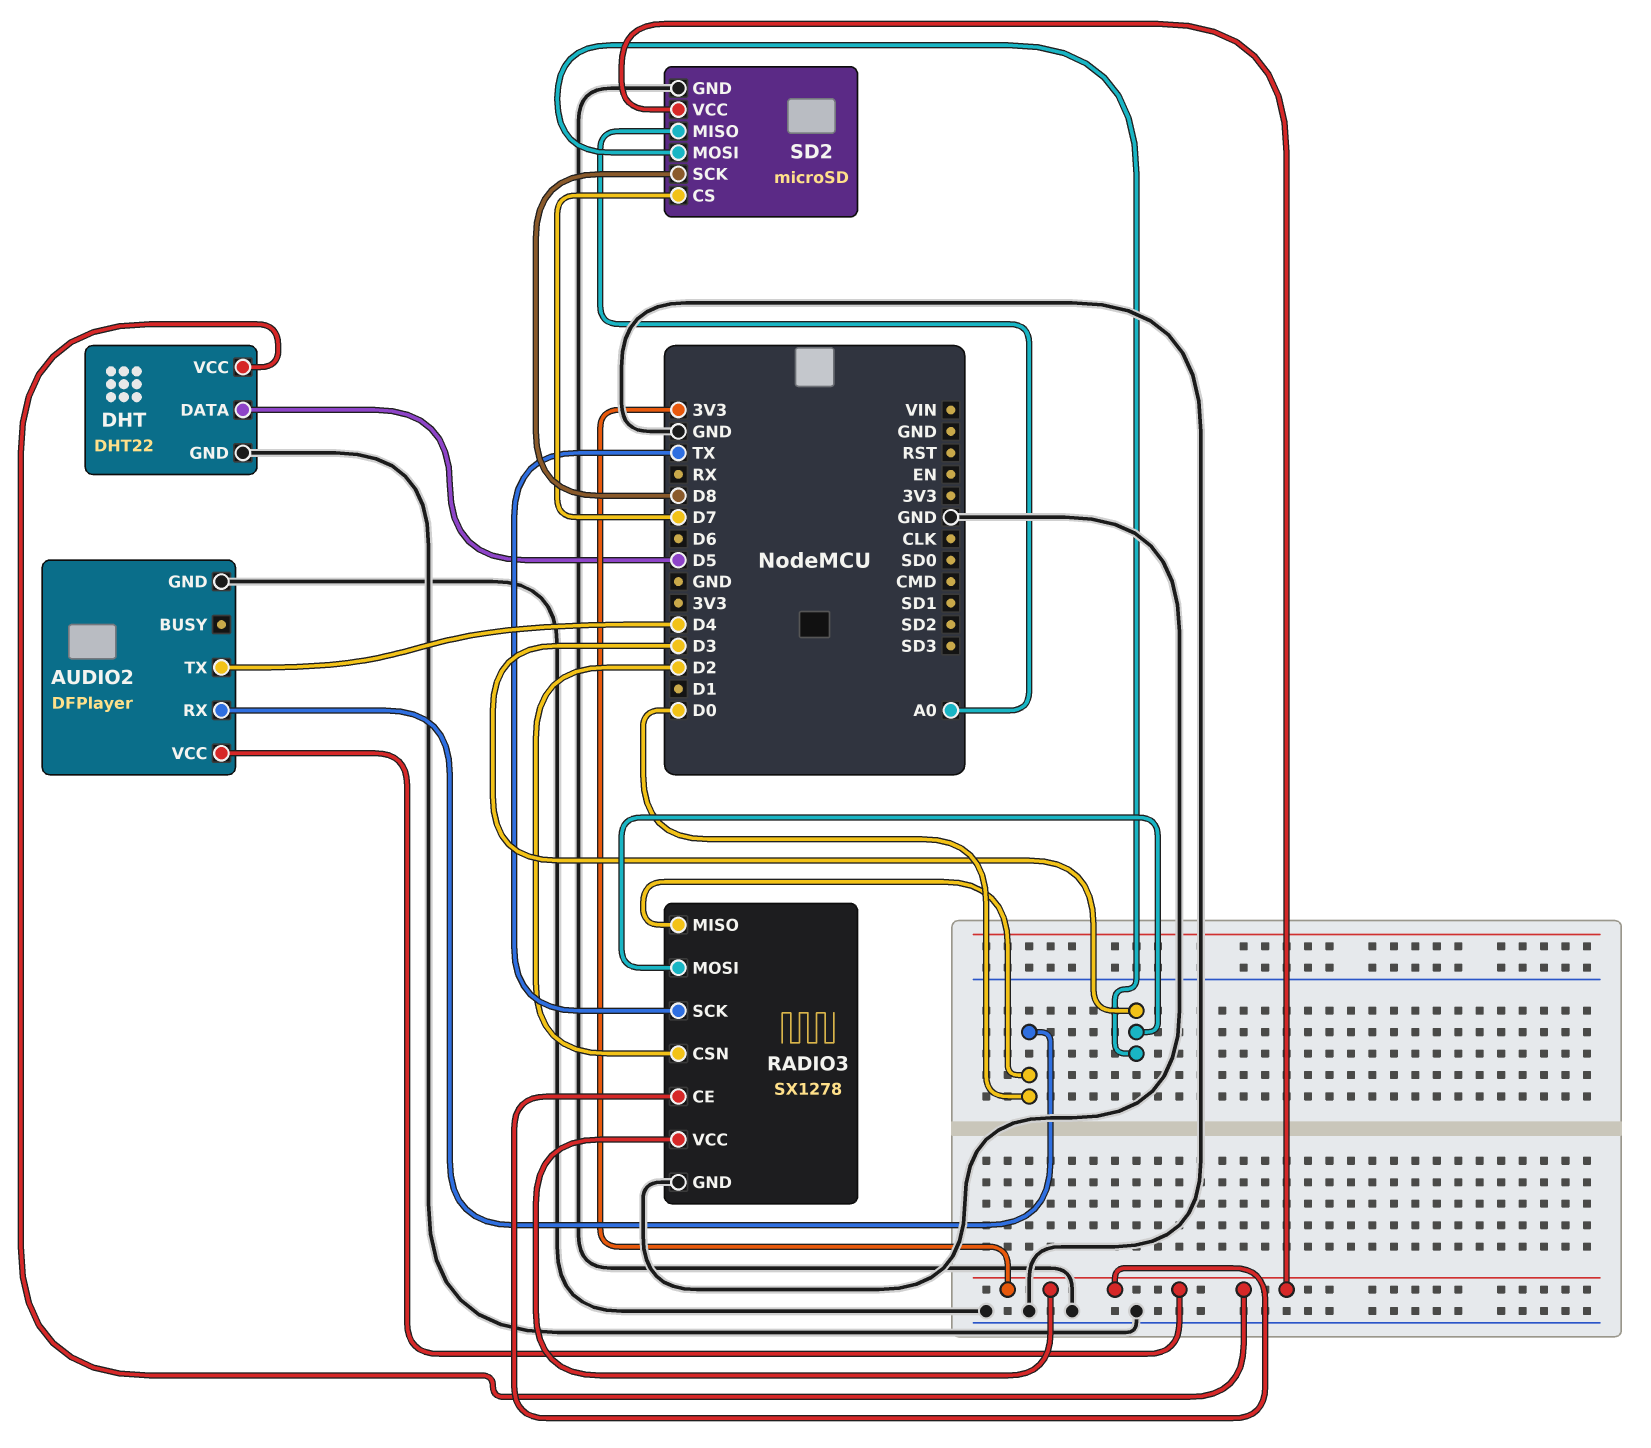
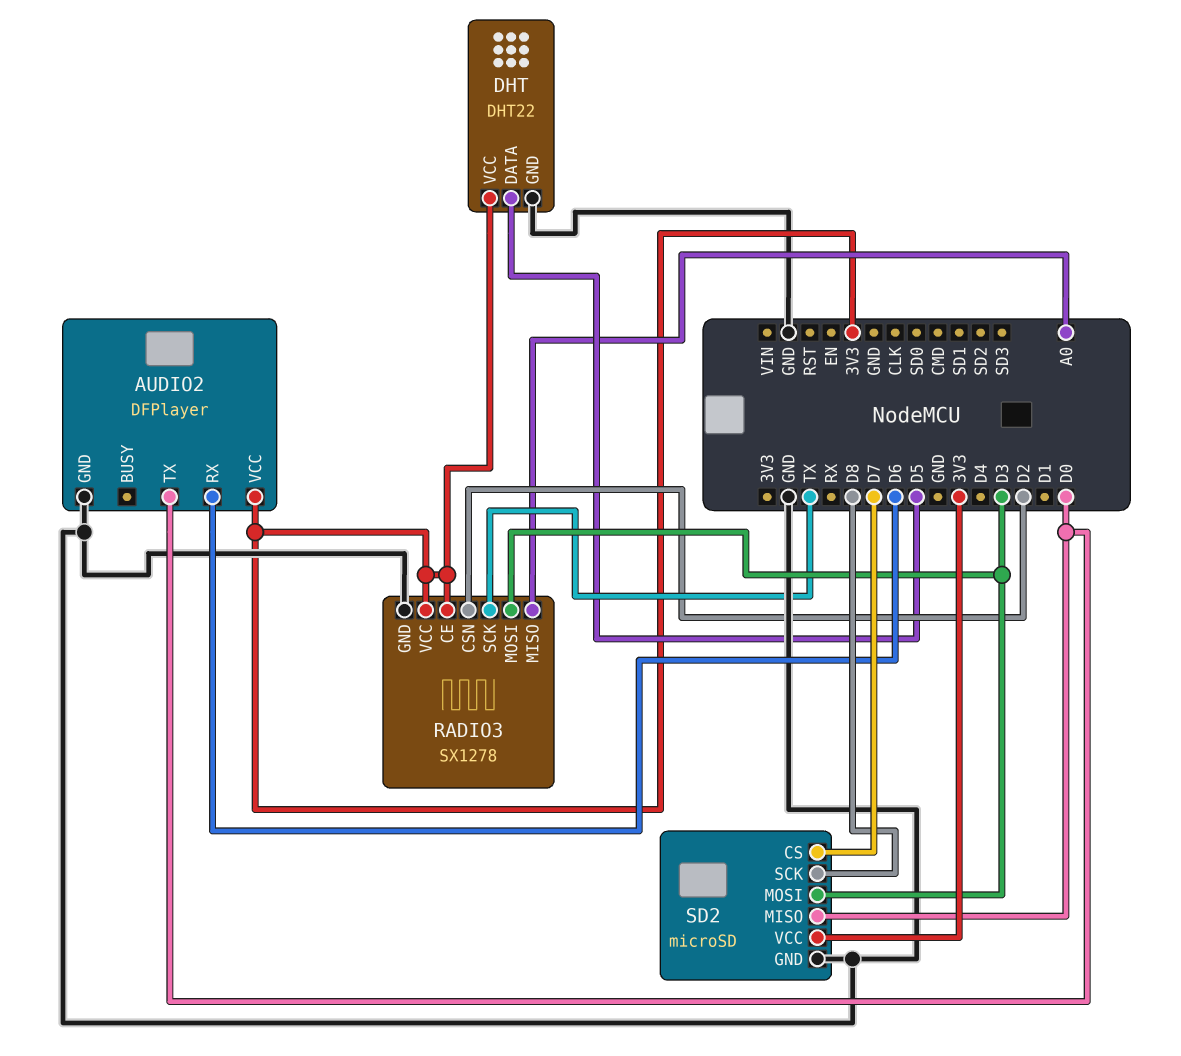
AUDIO2 pin RX: D0 -> D6
AUDIO2 pin TX: D4 -> D0
RADIO3 pin MISO: D0 -> A0
SD2 pin MISO: A0 -> D0

